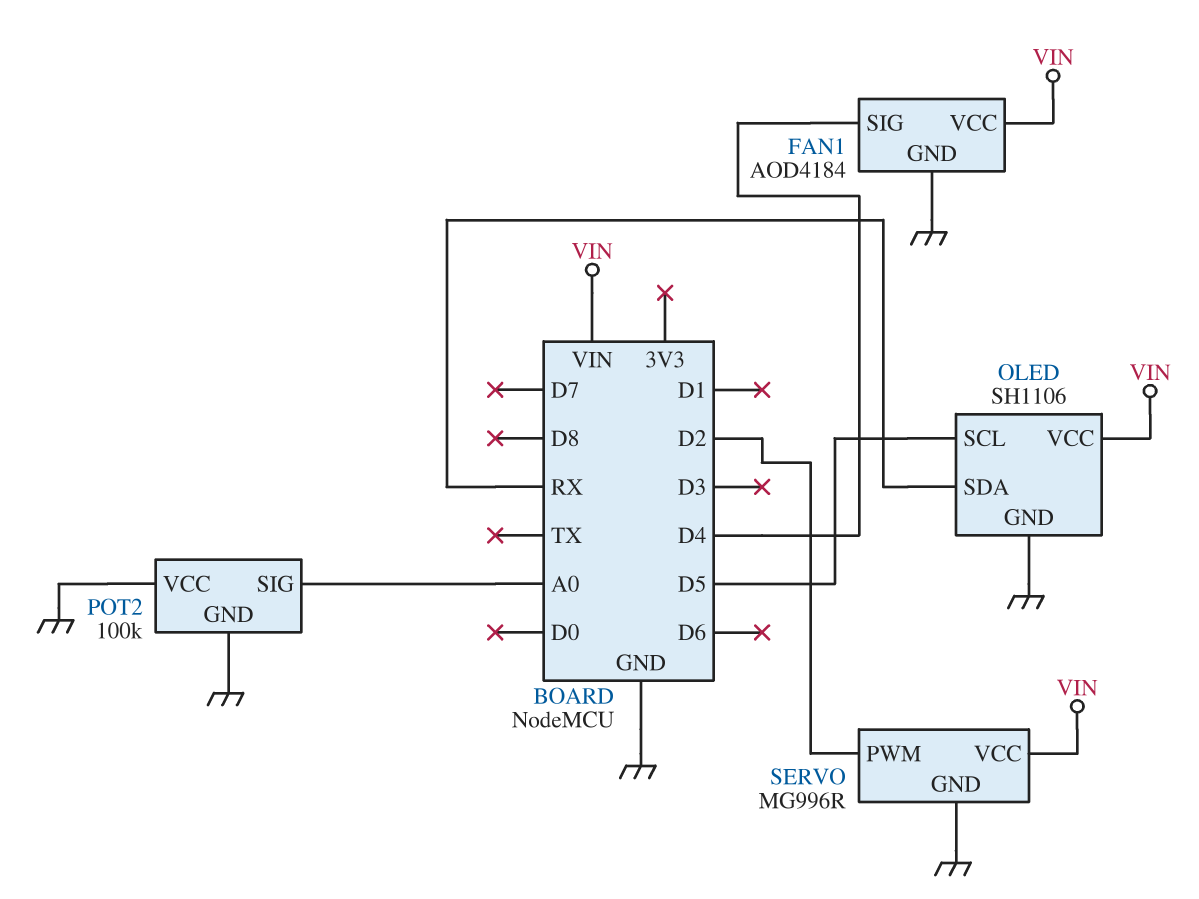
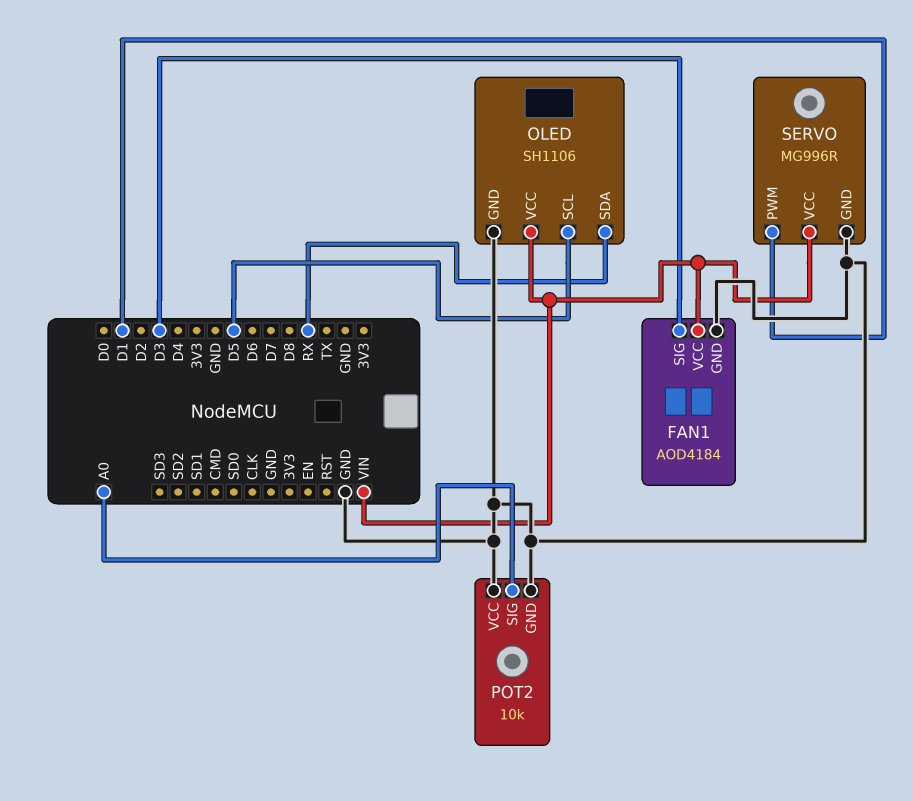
FAN1 pin SIG: D4 -> D3
POT2: 100k -> 10k
SERVO pin PWM: D2 -> D1

